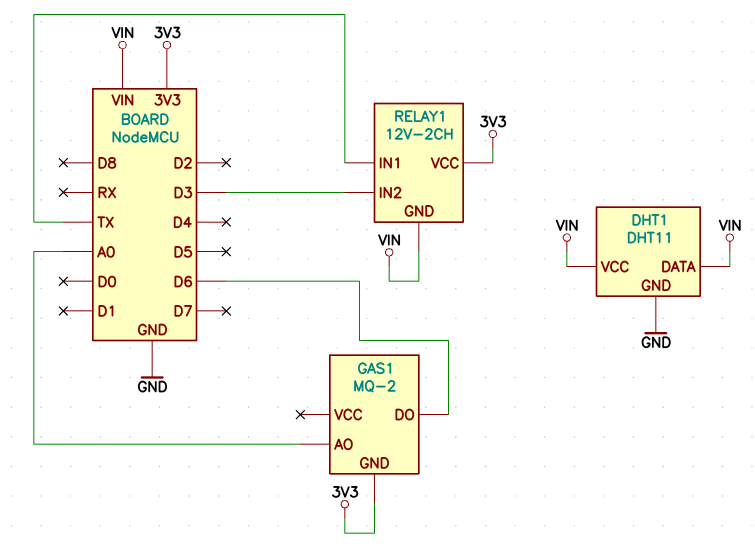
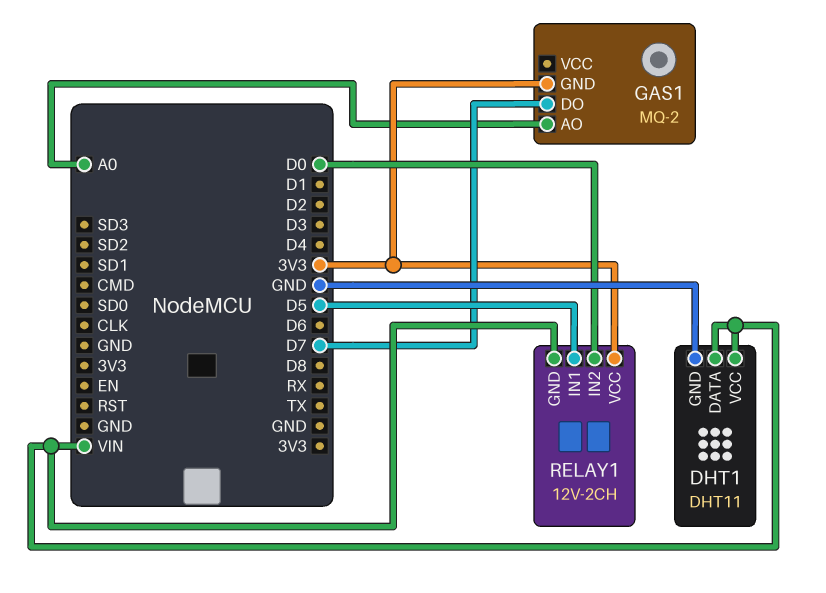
GAS1 pin DO: D6 -> D7
RELAY1 pin IN1: TX -> D5
RELAY1 pin IN2: D3 -> D0

